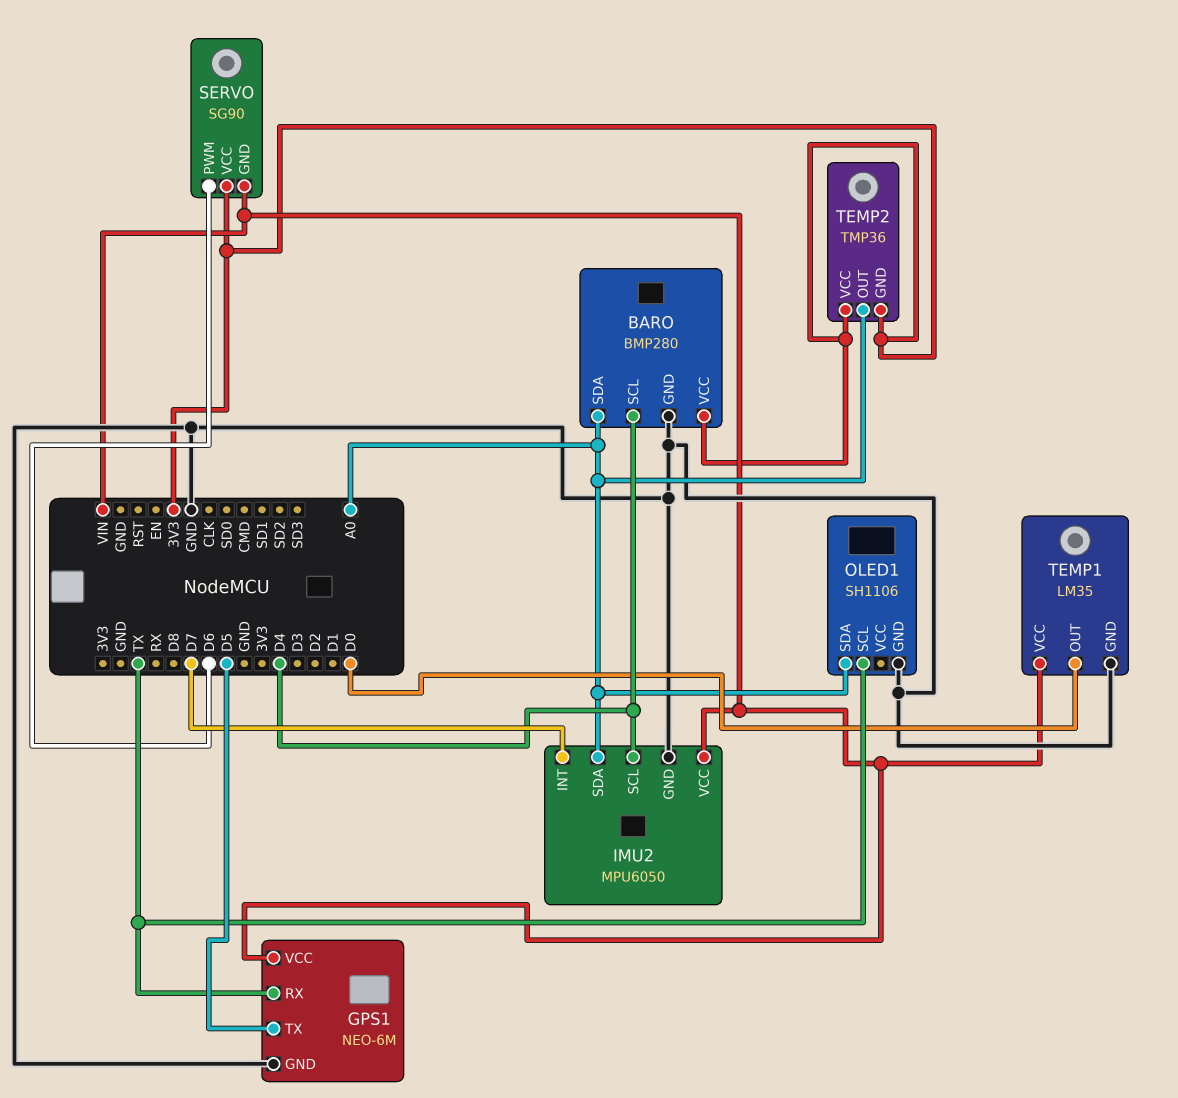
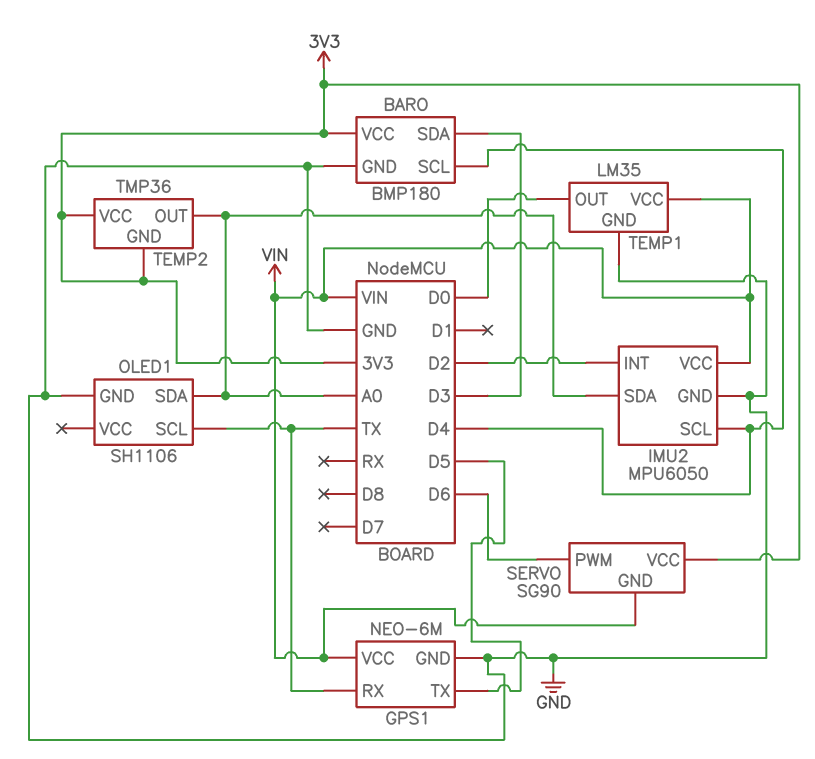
BARO: BMP280 -> BMP180
BARO pin SDA: A0 -> D3
IMU2 pin INT: D7 -> D2

